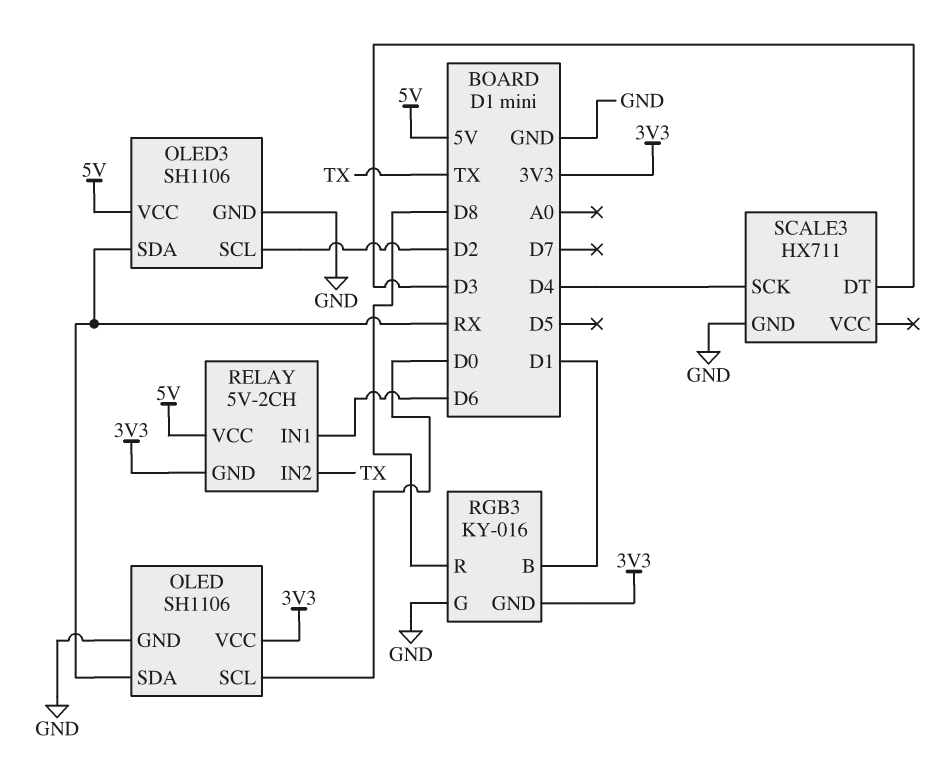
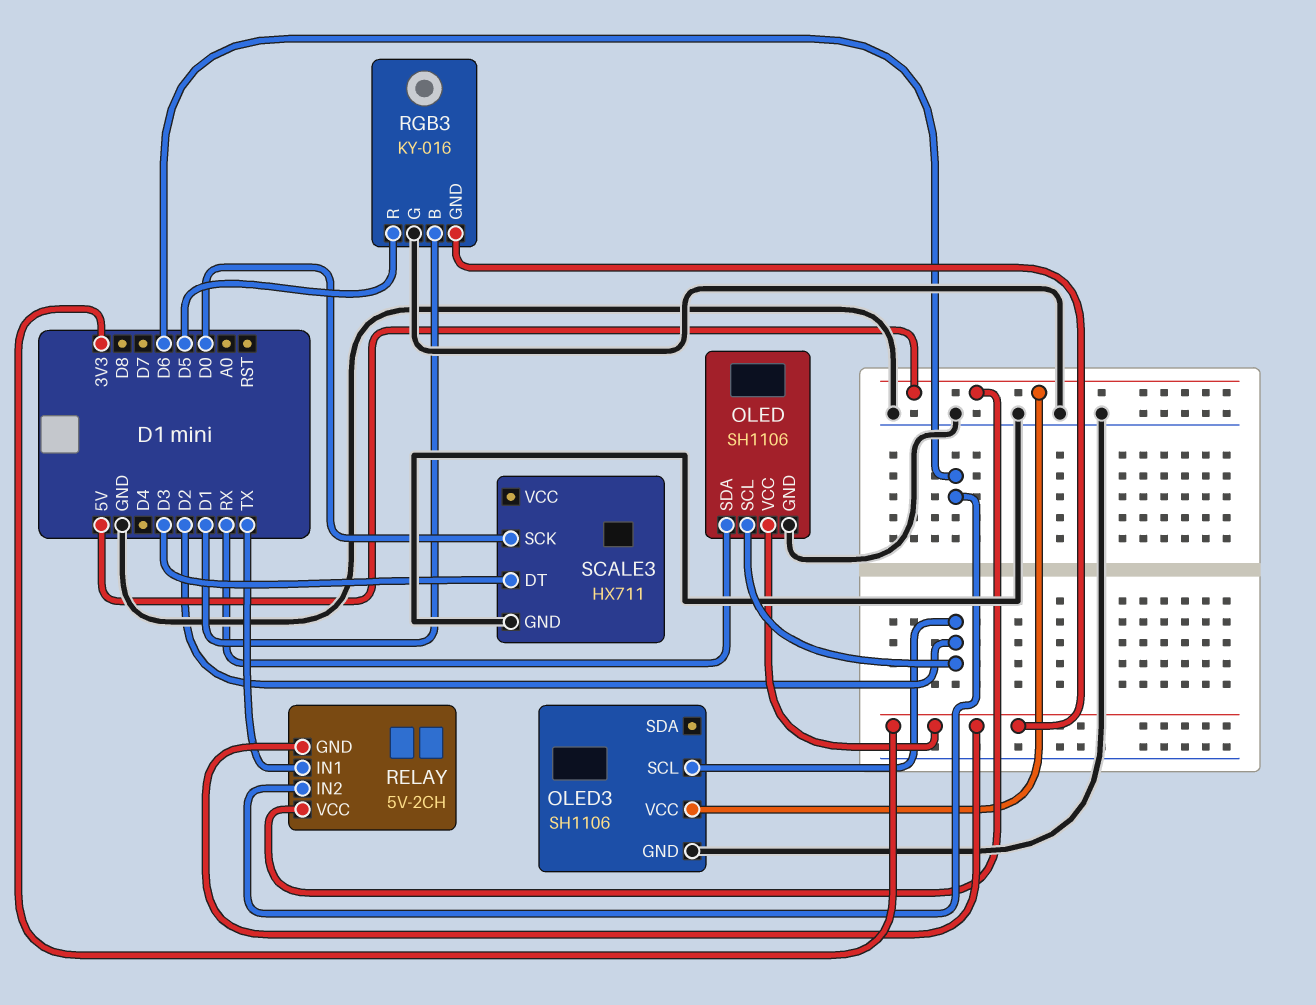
OLED pin SCL: D0 -> D2
OLED3 pin SDA: RX -> none
RELAY pin IN1: D6 -> TX
RELAY pin IN2: TX -> D6
RGB3 pin R: D8 -> D5
SCALE3 pin SCK: D4 -> D0

